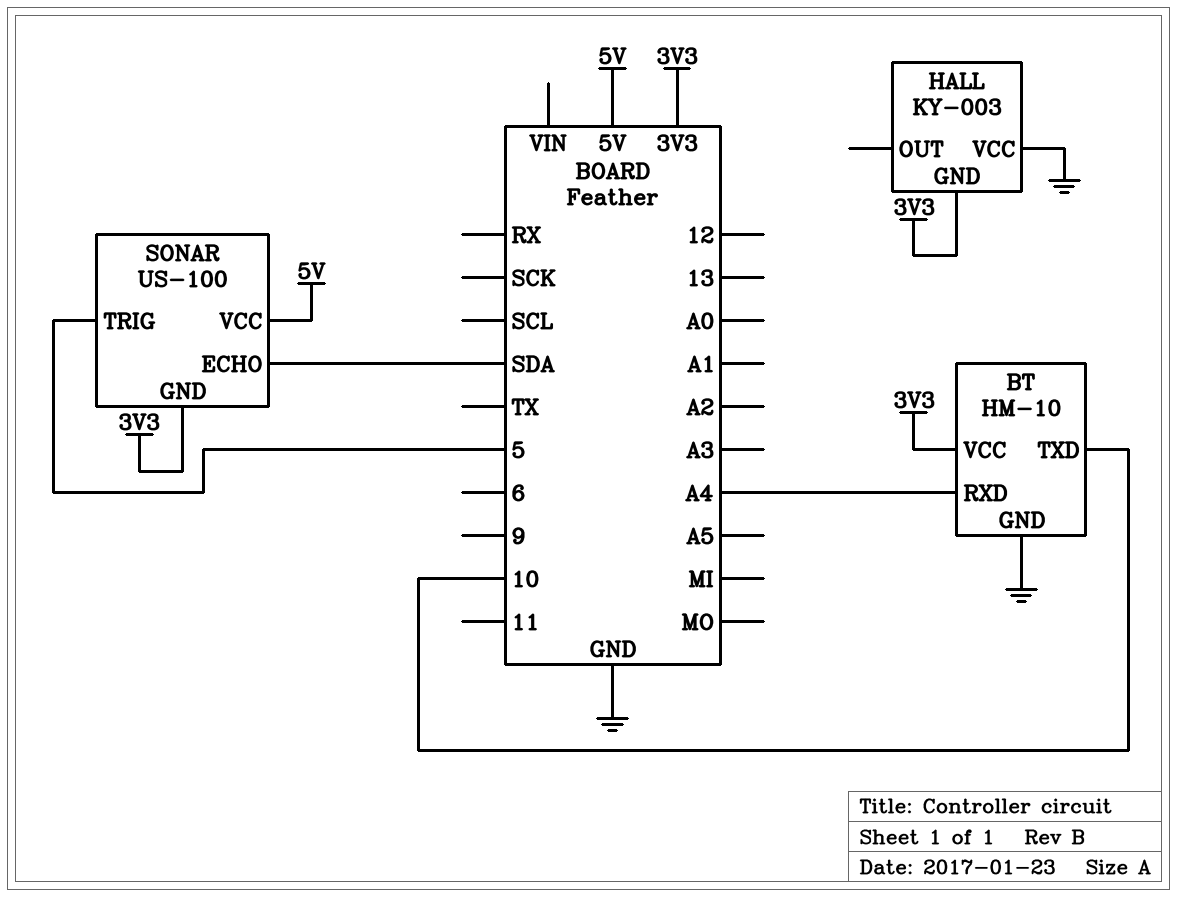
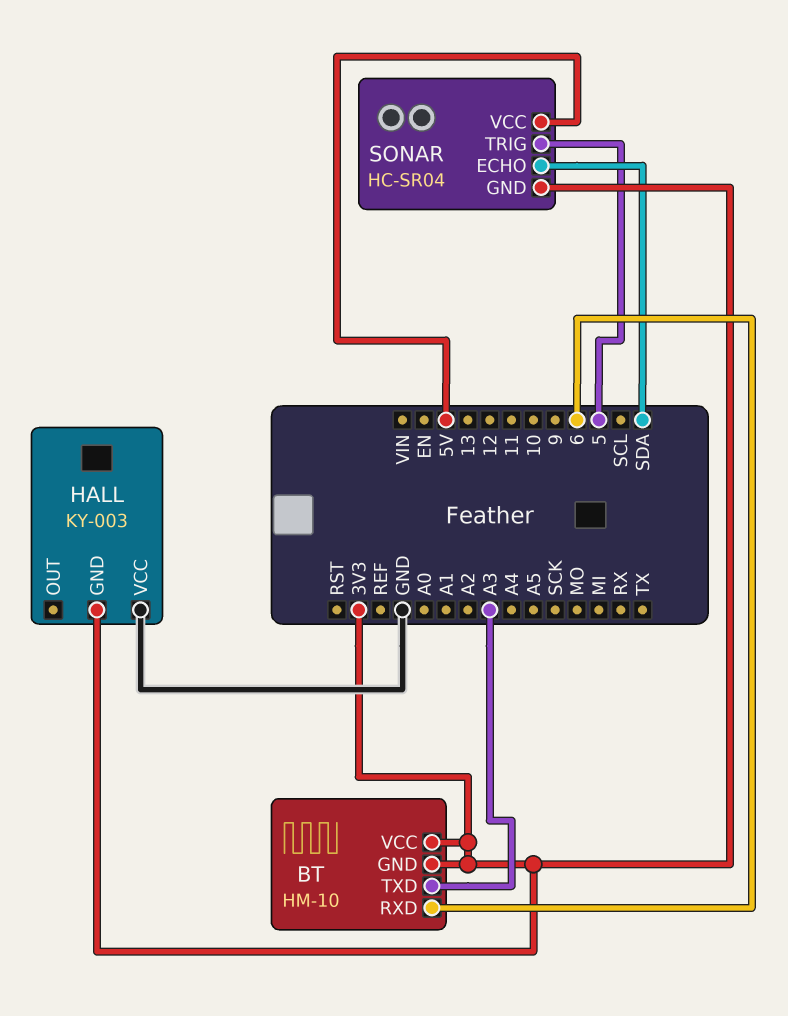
BT pin GND: GND -> 3V3
BT pin RXD: A4 -> 6
BT pin TXD: 10 -> A3
SONAR: US-100 -> HC-SR04

